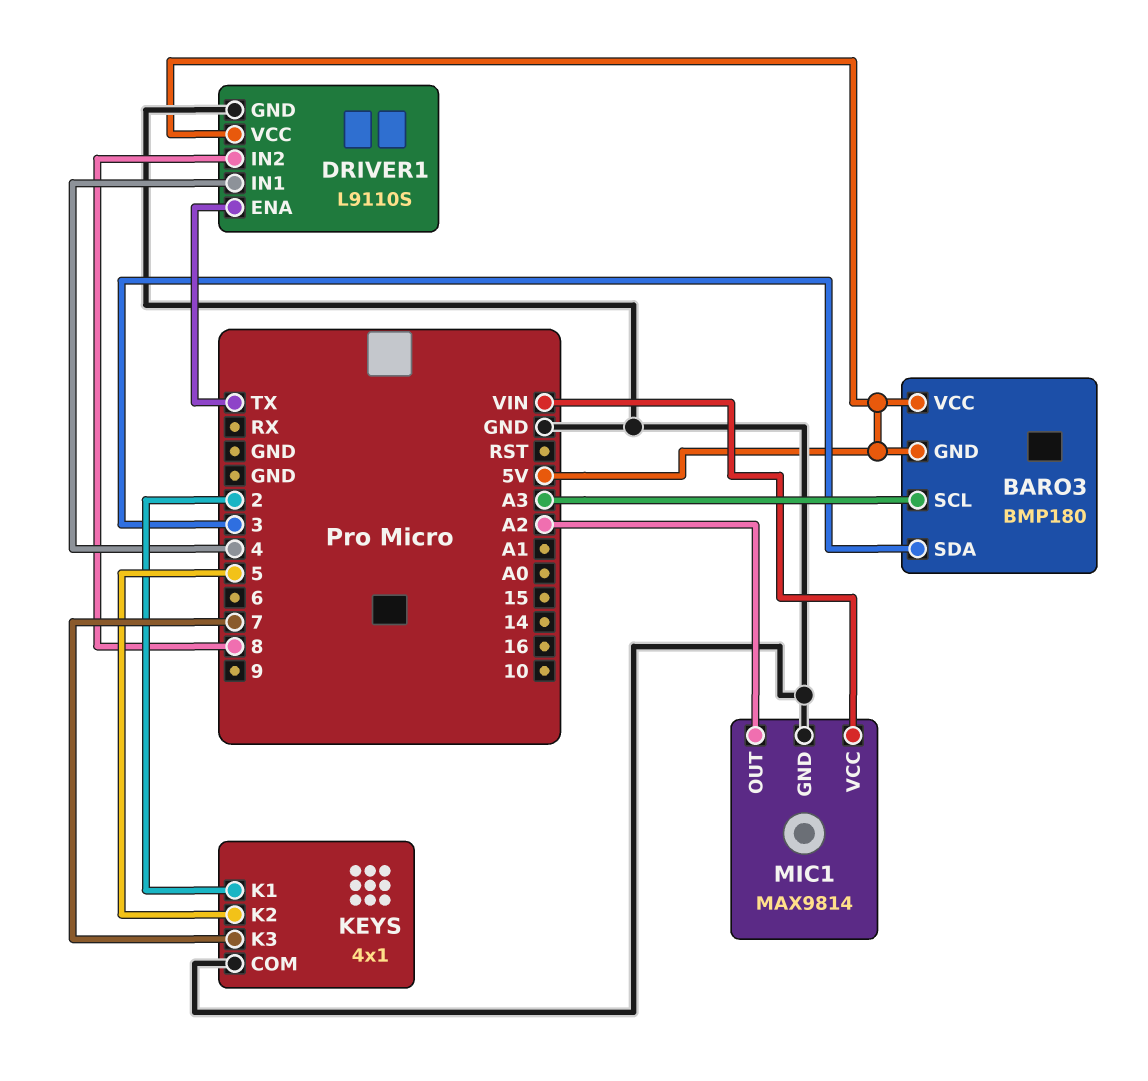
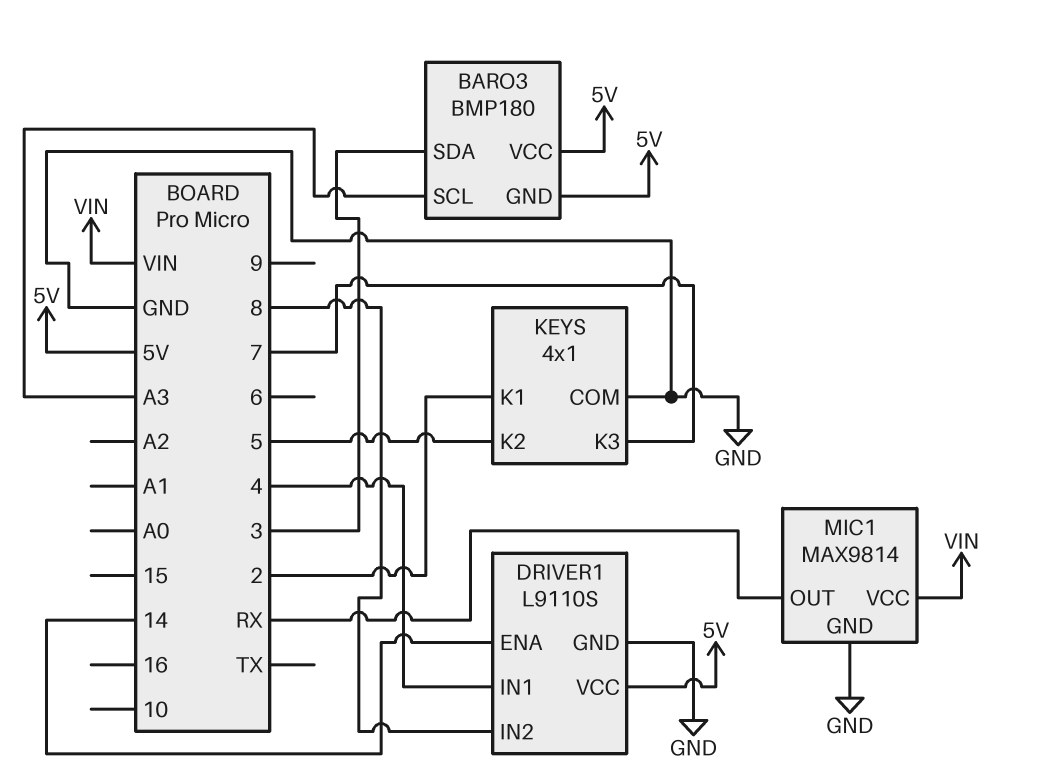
DRIVER1 pin ENA: TX -> 14
MIC1 pin OUT: A2 -> RX

